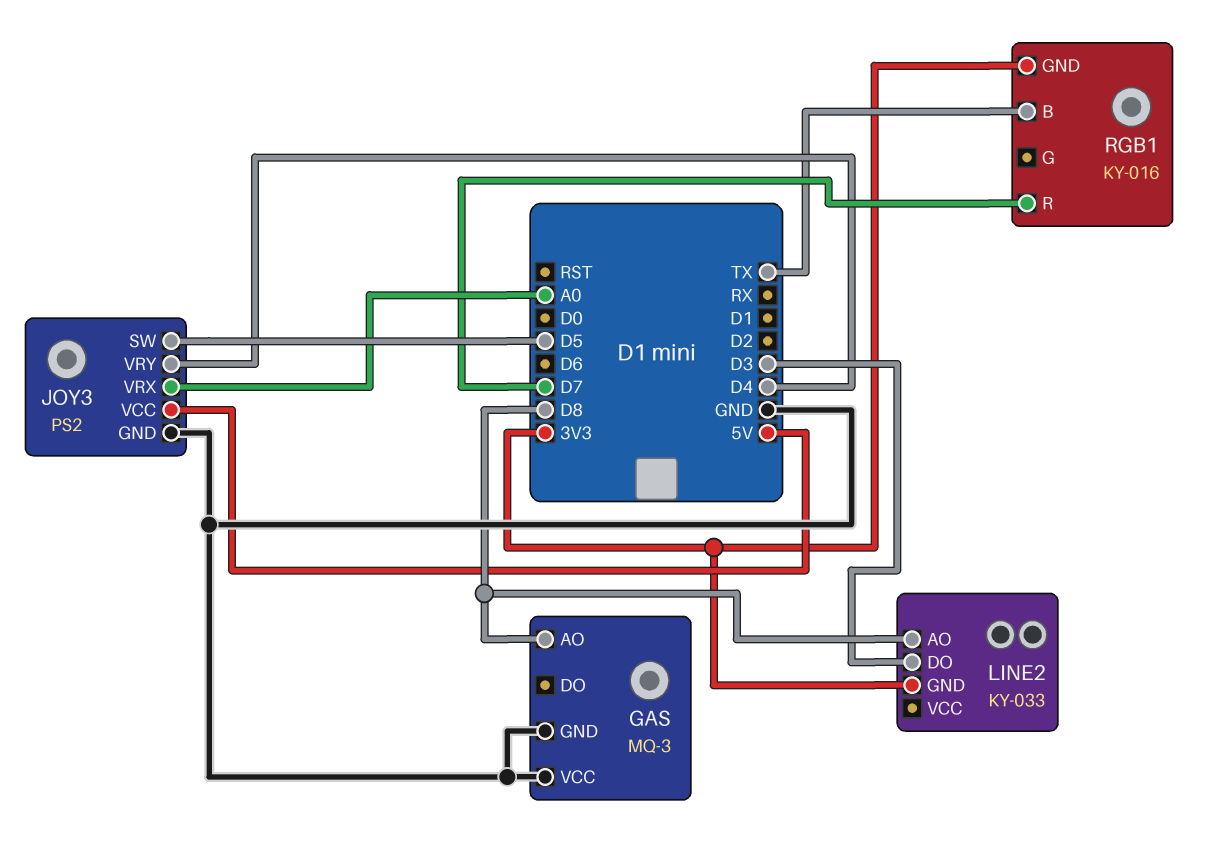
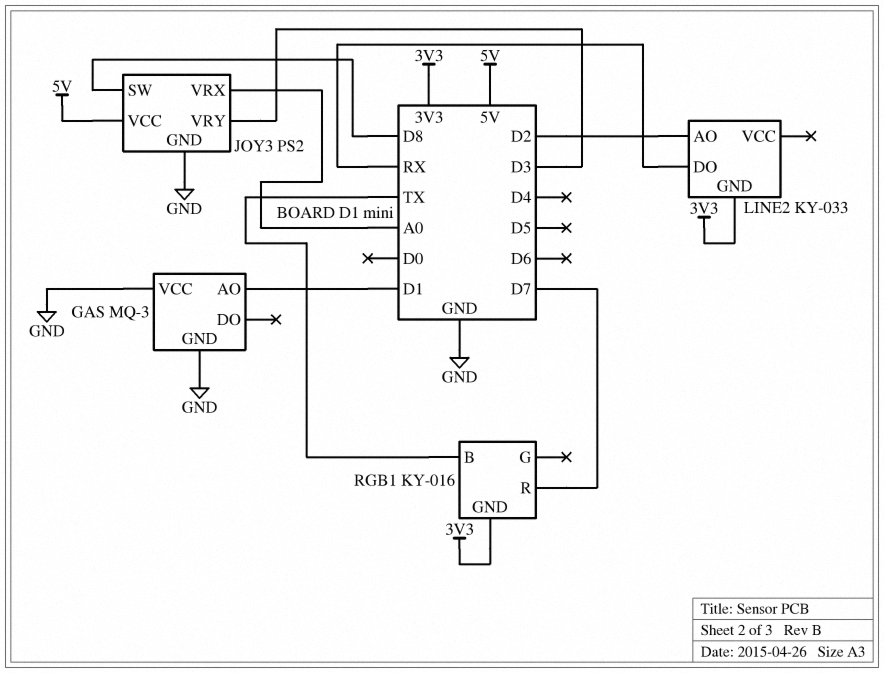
GAS pin AO: D8 -> D1
JOY3 pin SW: D5 -> D8
JOY3 pin VRY: D4 -> D3
LINE2 pin AO: D8 -> D2
LINE2 pin DO: D3 -> RX

